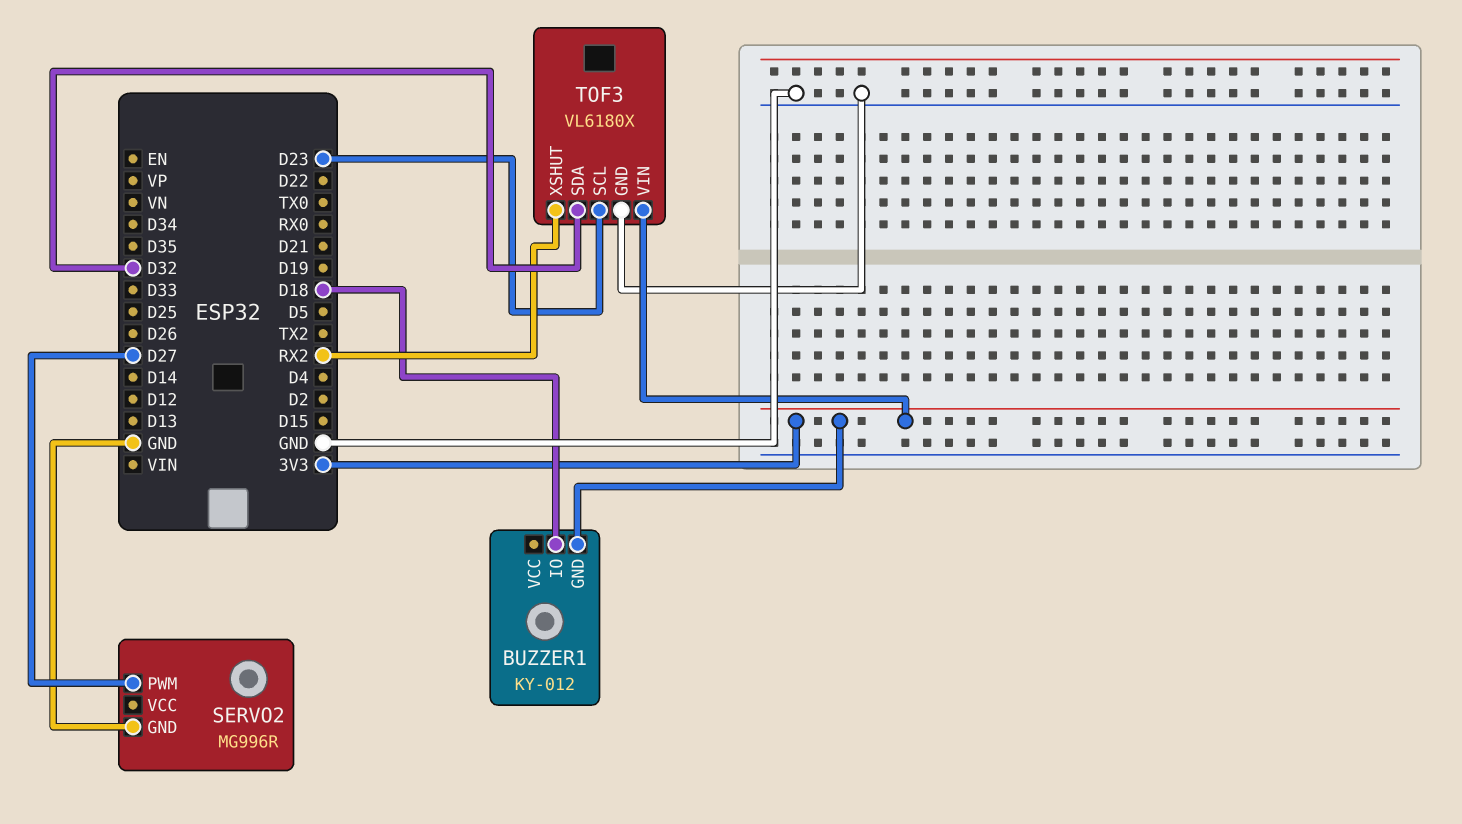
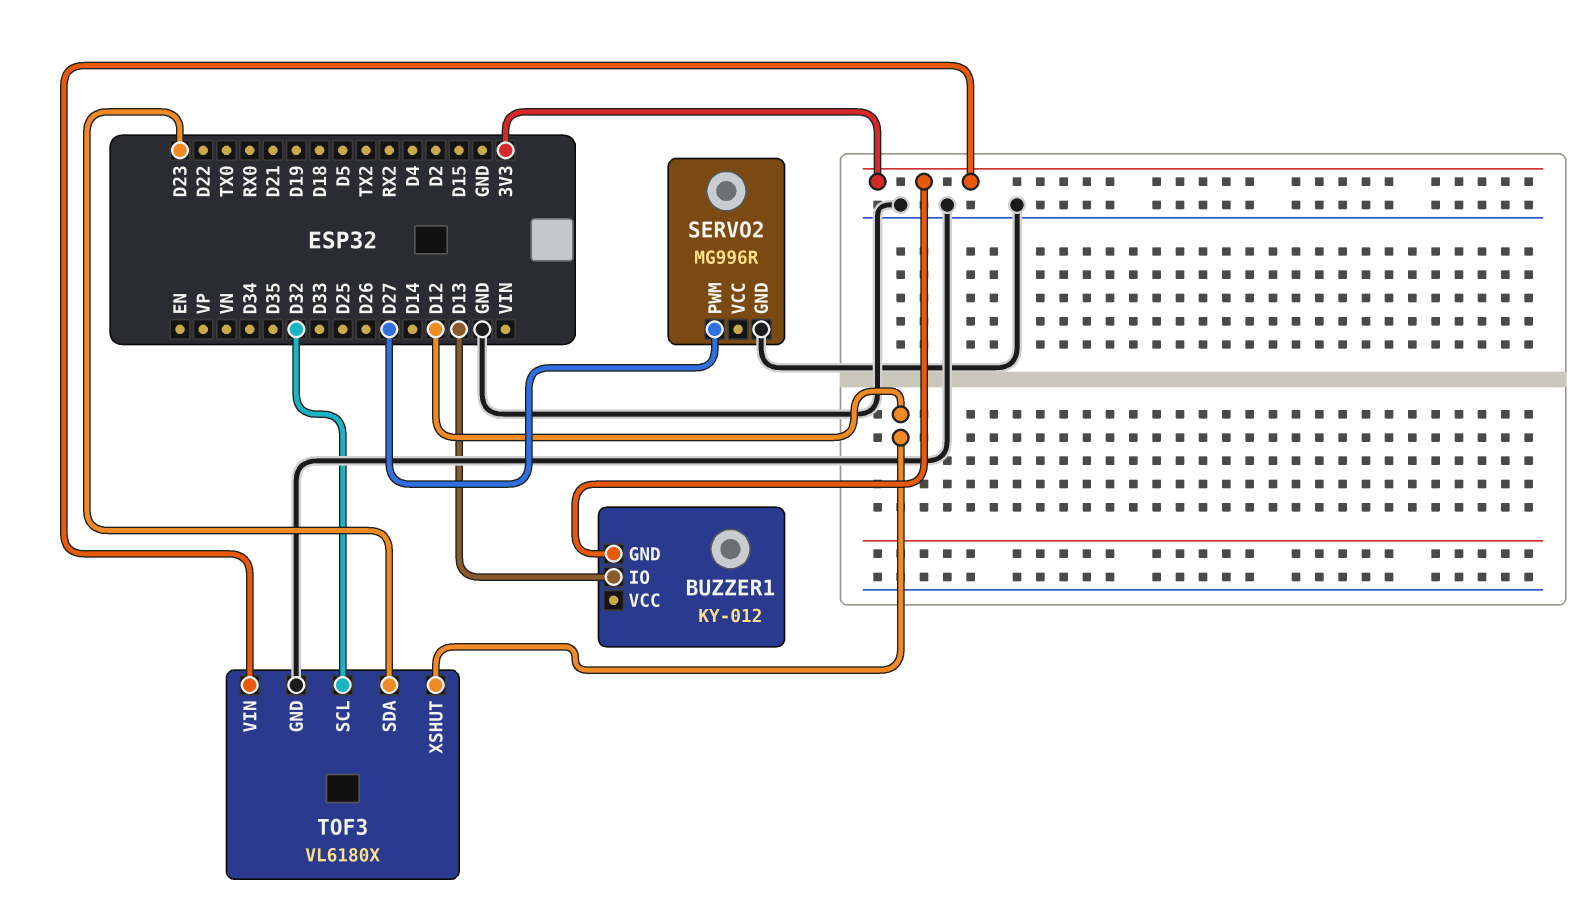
BUZZER1 pin IO: D18 -> D13
TOF3 pin SCL: D23 -> D32
TOF3 pin SDA: D32 -> D23
TOF3 pin XSHUT: RX2 -> D12

